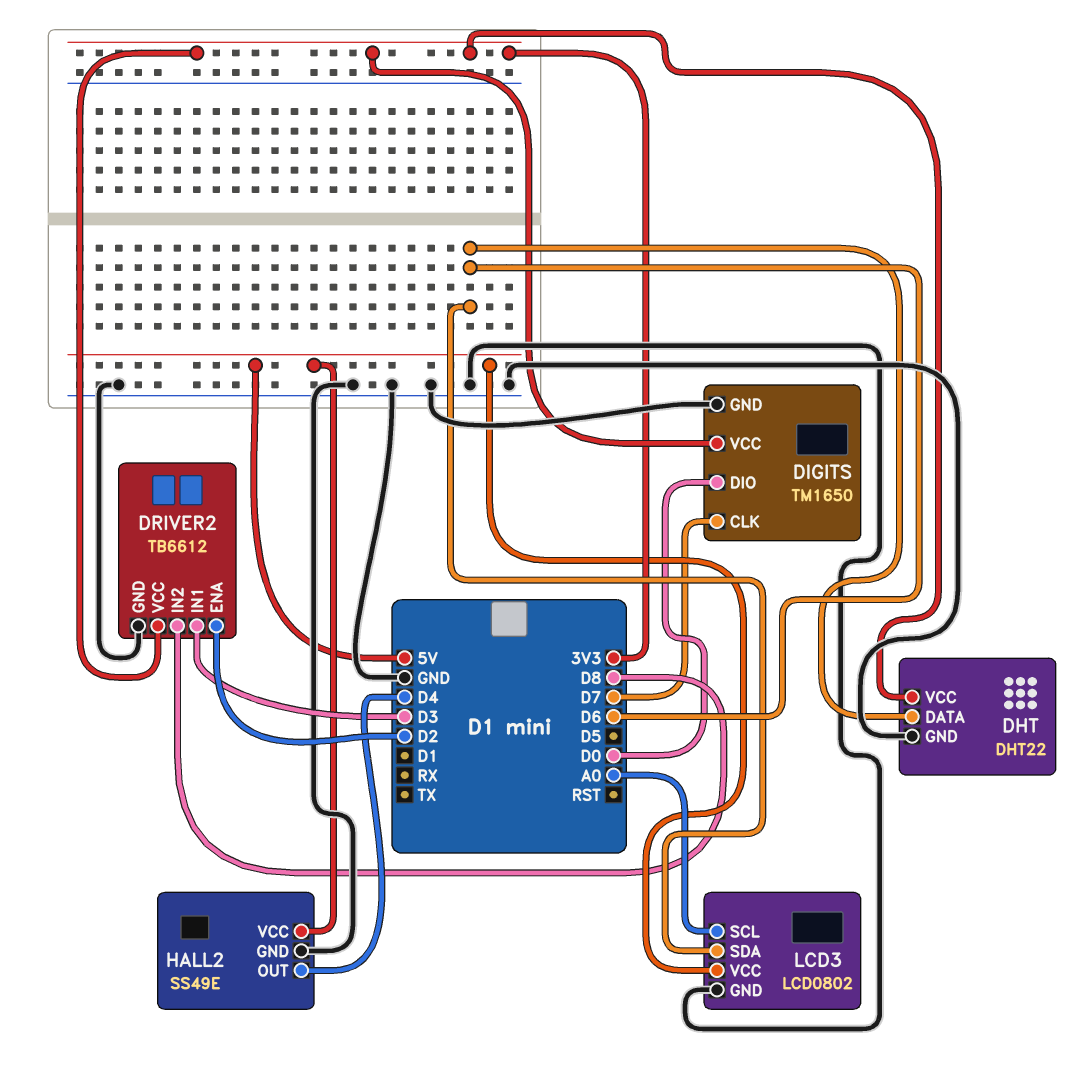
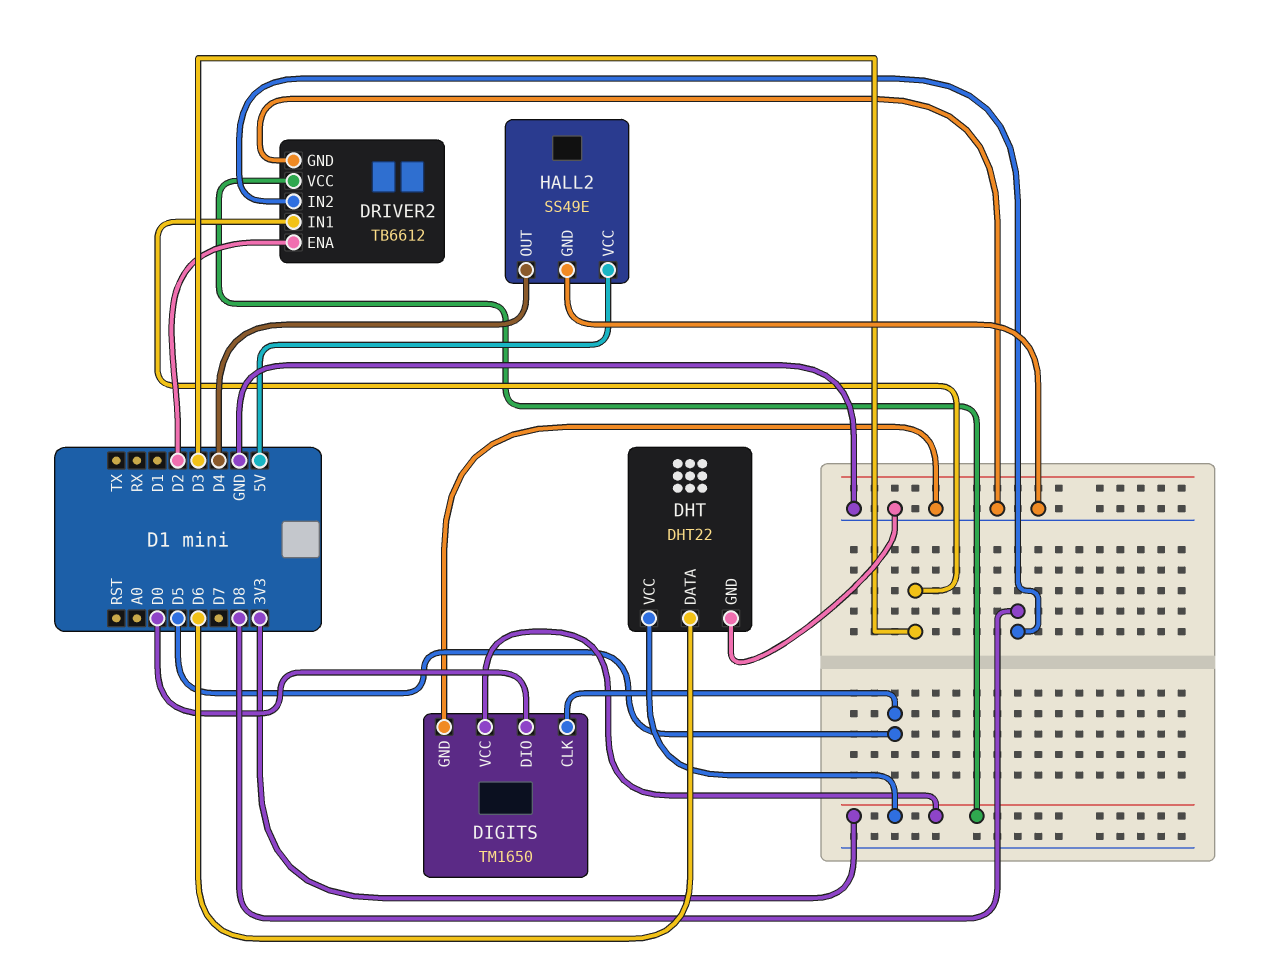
DIGITS pin CLK: D7 -> D5
LCD3: LCD0802 -> none
LCD3 pin GND: GND -> none
LCD3 pin SCL: A0 -> none
LCD3 pin SDA: D6 -> none
LCD3 pin VCC: 5V -> none

